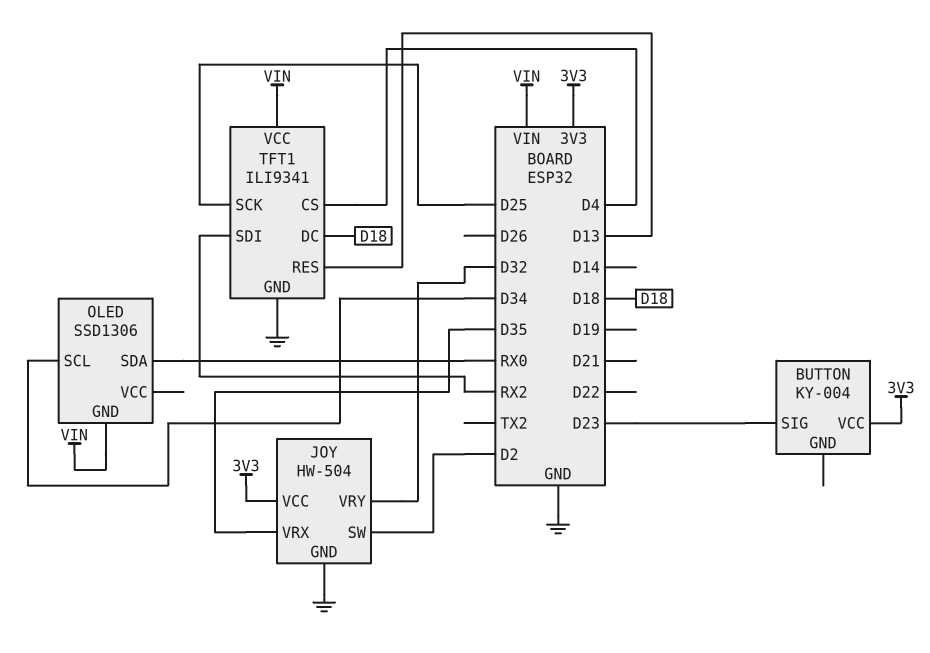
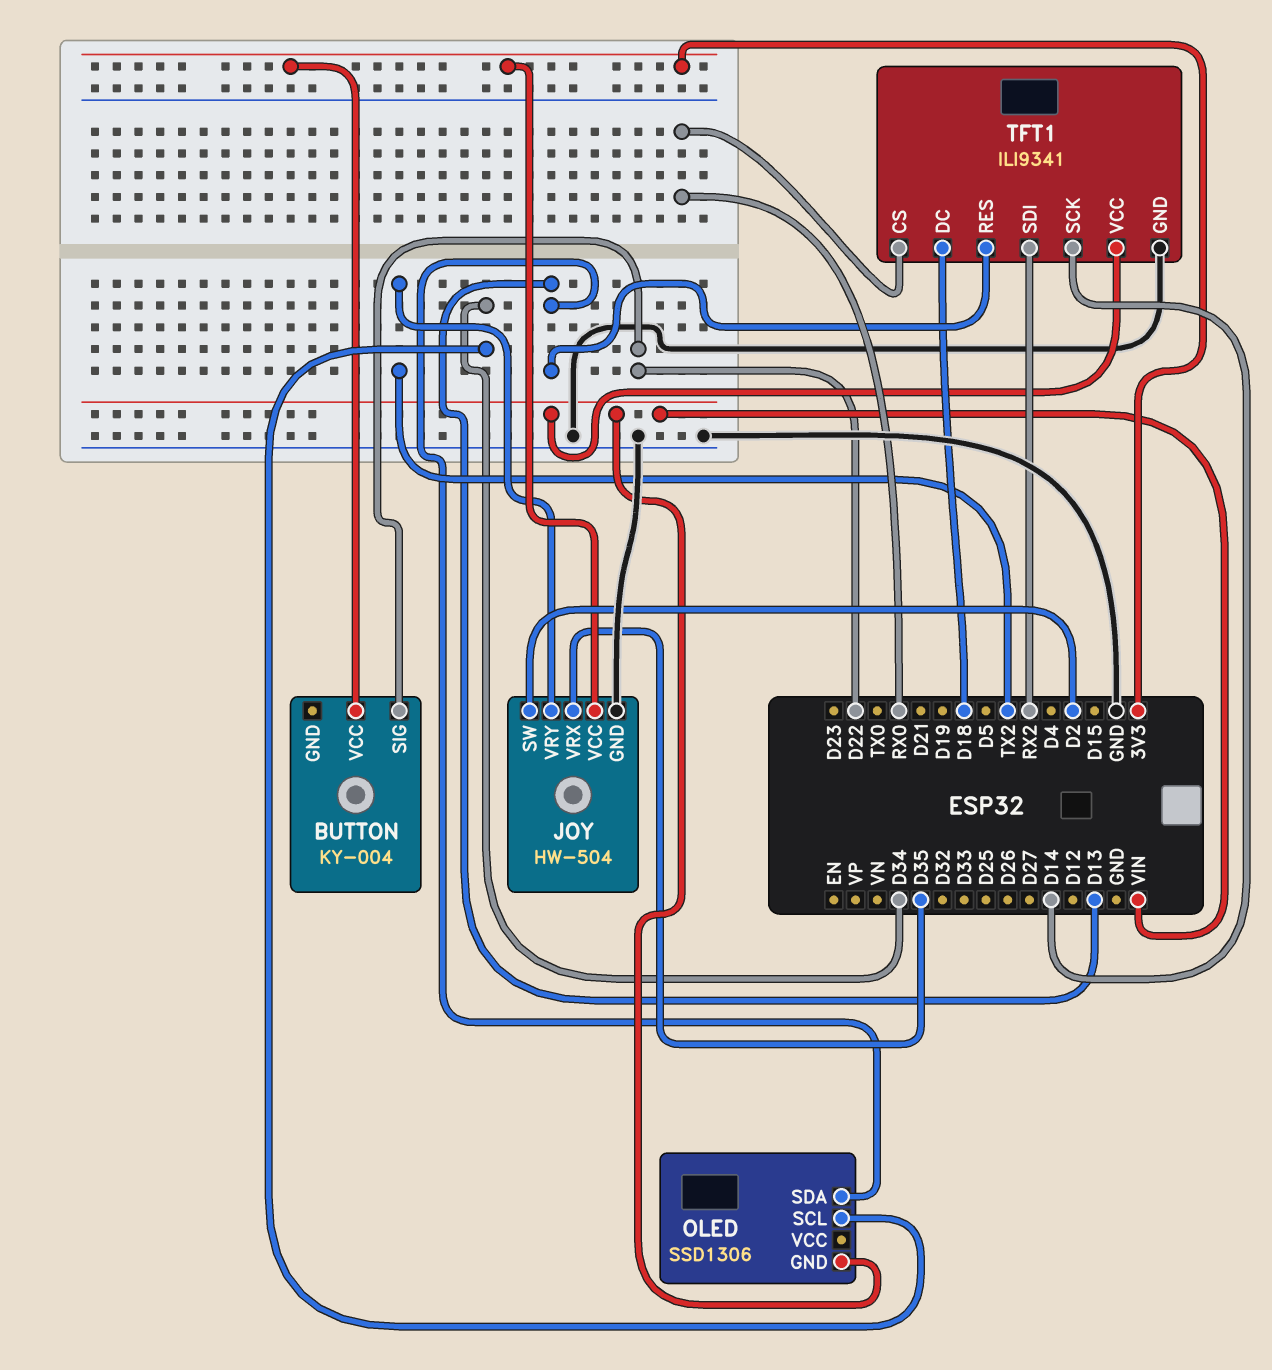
BUTTON pin SIG: D23 -> D22
JOY pin VRY: D32 -> TX2
OLED pin SDA: RX0 -> D13
TFT1 pin CS: D4 -> RX0
TFT1 pin SCK: D25 -> D14

